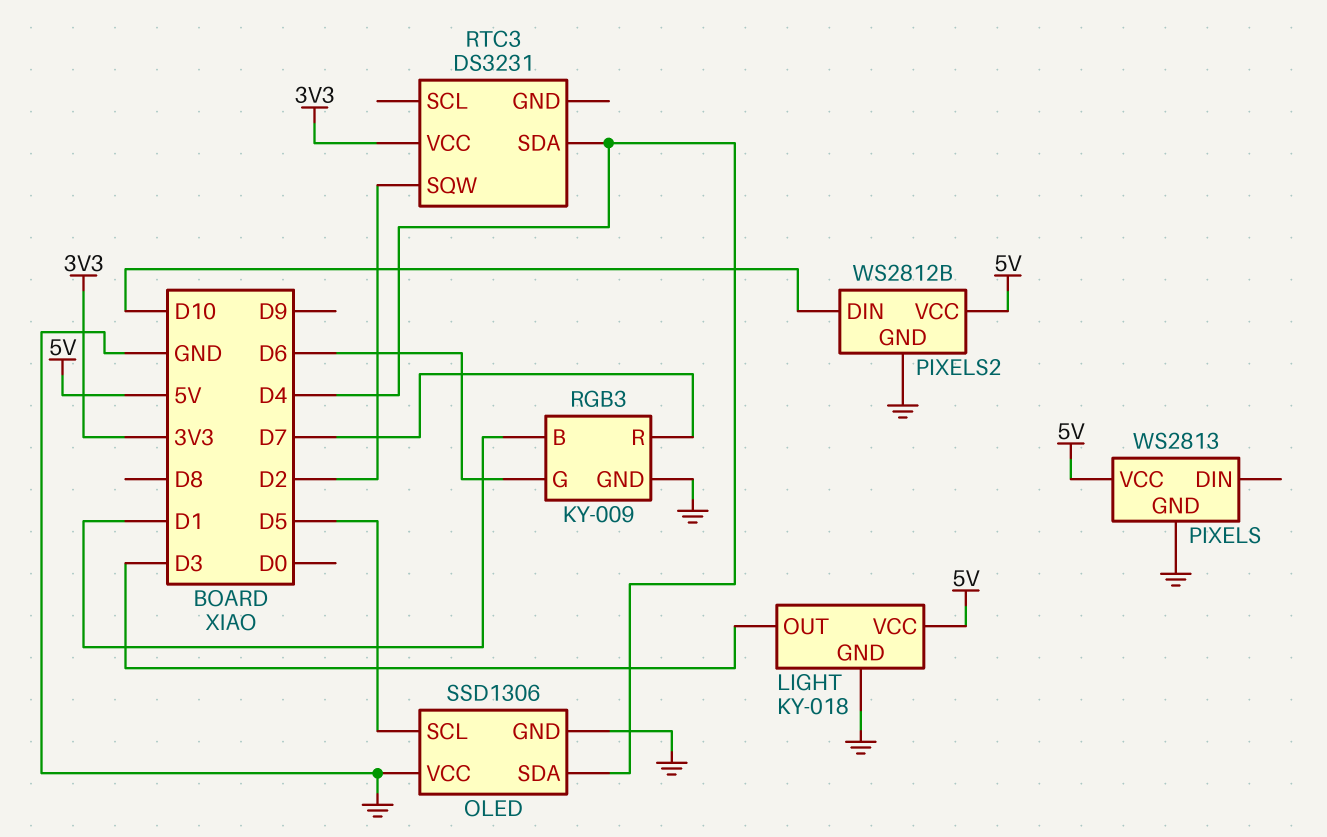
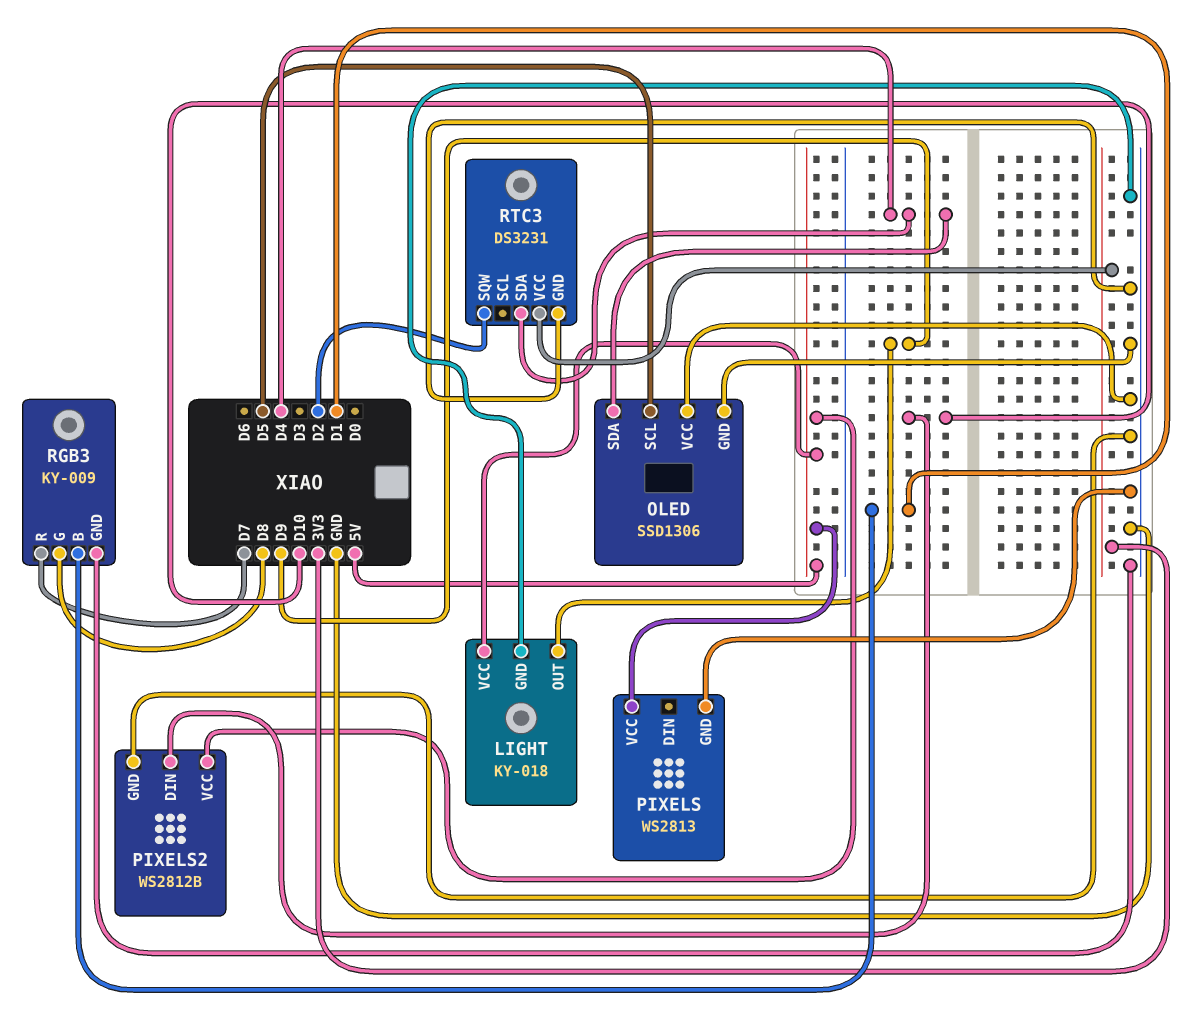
LIGHT pin OUT: D3 -> D9
RGB3 pin G: D6 -> D8
RTC3 pin GND: none -> GND

